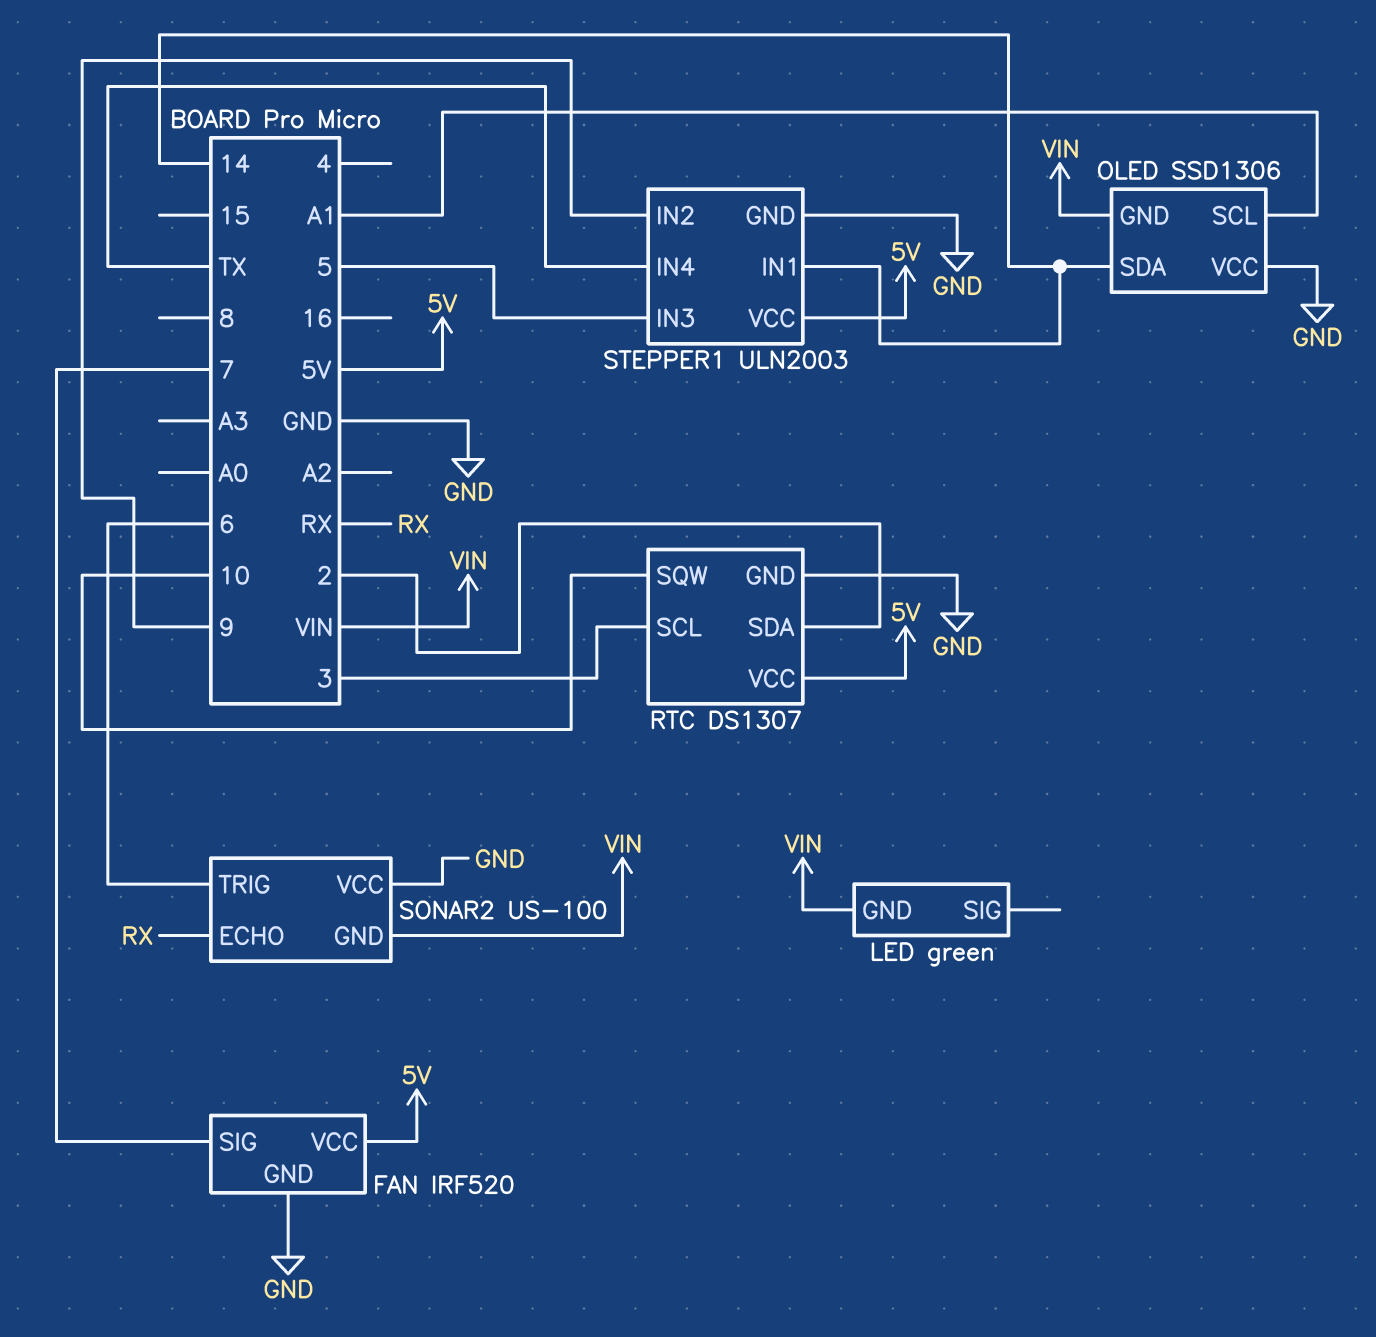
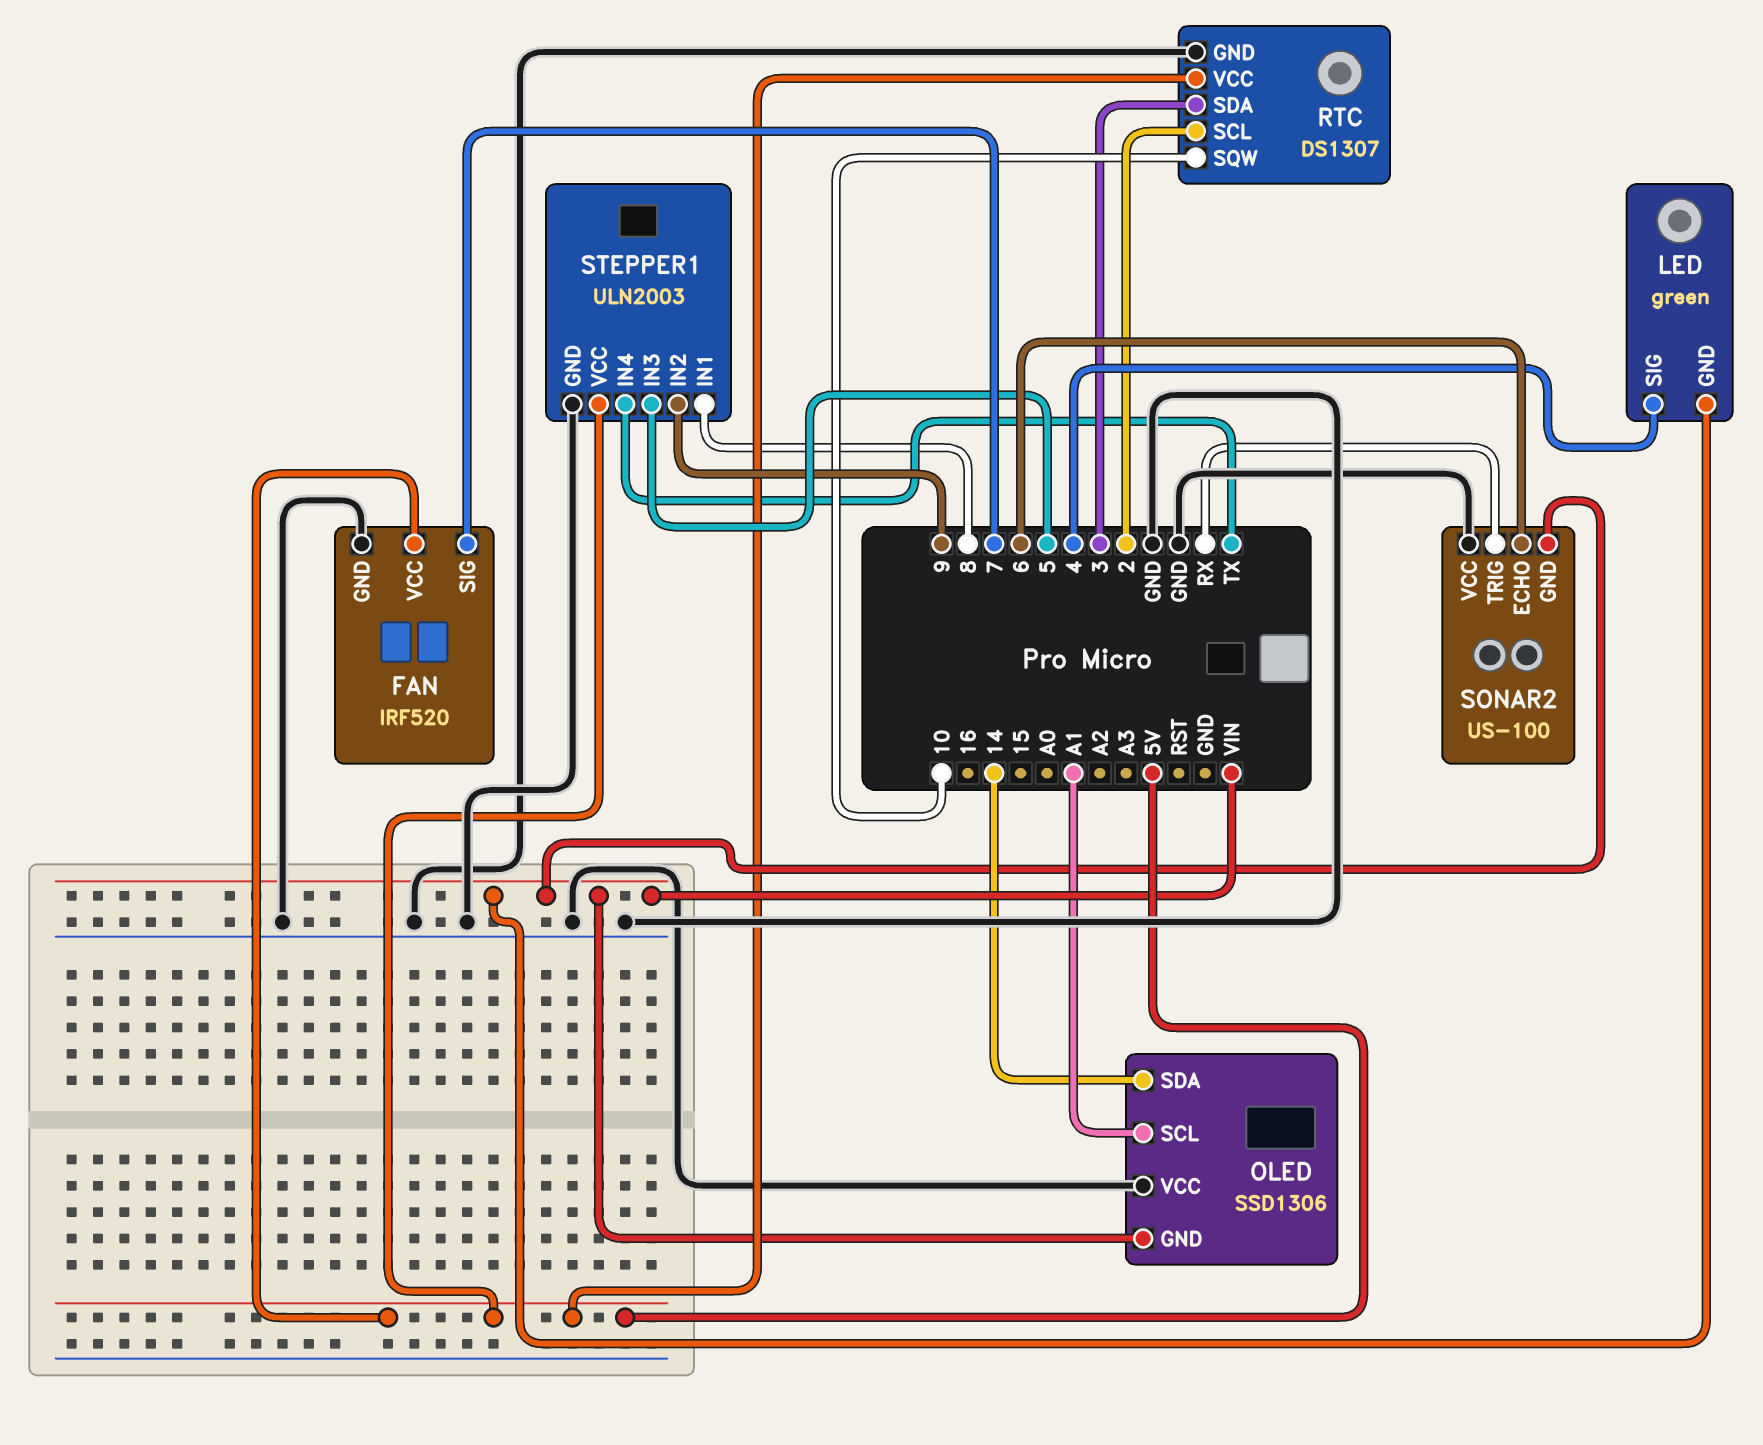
LED pin SIG: none -> 4
RTC pin SCL: 3 -> 2
RTC pin SDA: 2 -> 3
SONAR2 pin ECHO: RX -> 6
SONAR2 pin TRIG: 6 -> RX
STEPPER1 pin IN1: 14 -> 8

